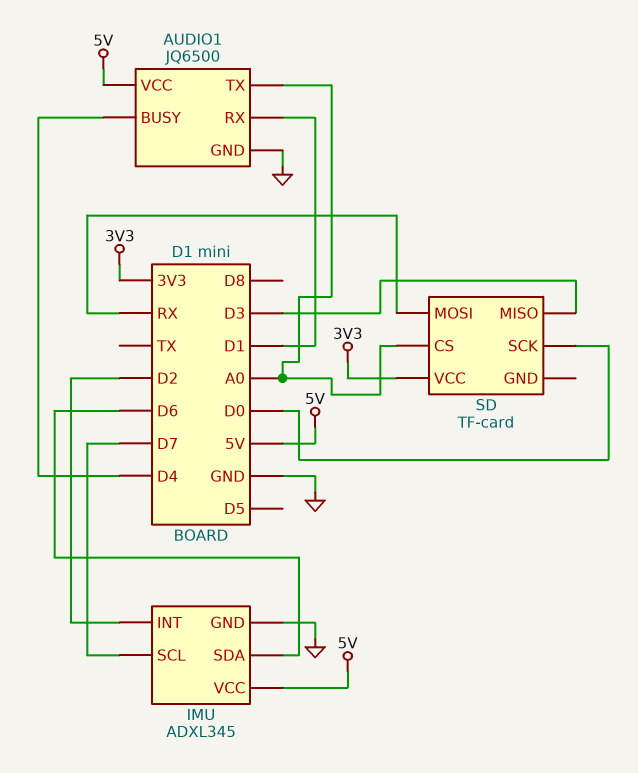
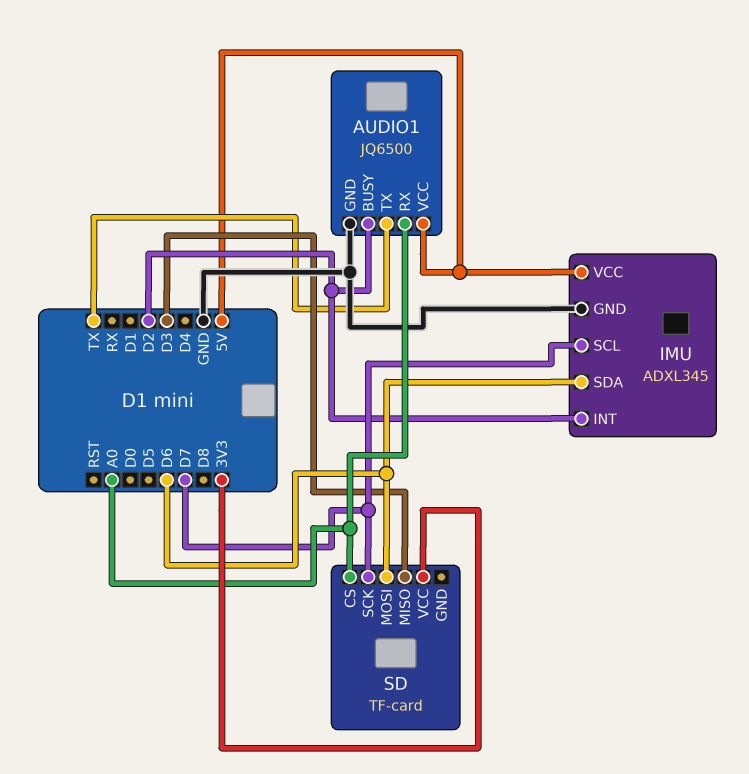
AUDIO1 pin BUSY: D4 -> D2
AUDIO1 pin RX: D1 -> A0
AUDIO1 pin TX: A0 -> TX
SD pin MOSI: RX -> D6
SD pin SCK: D0 -> D7

